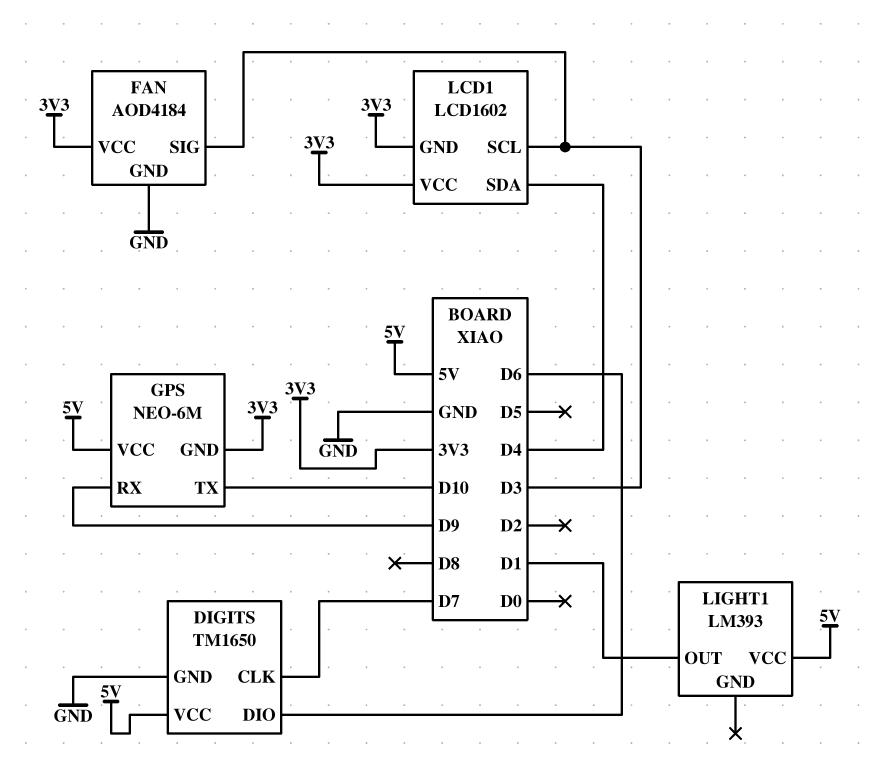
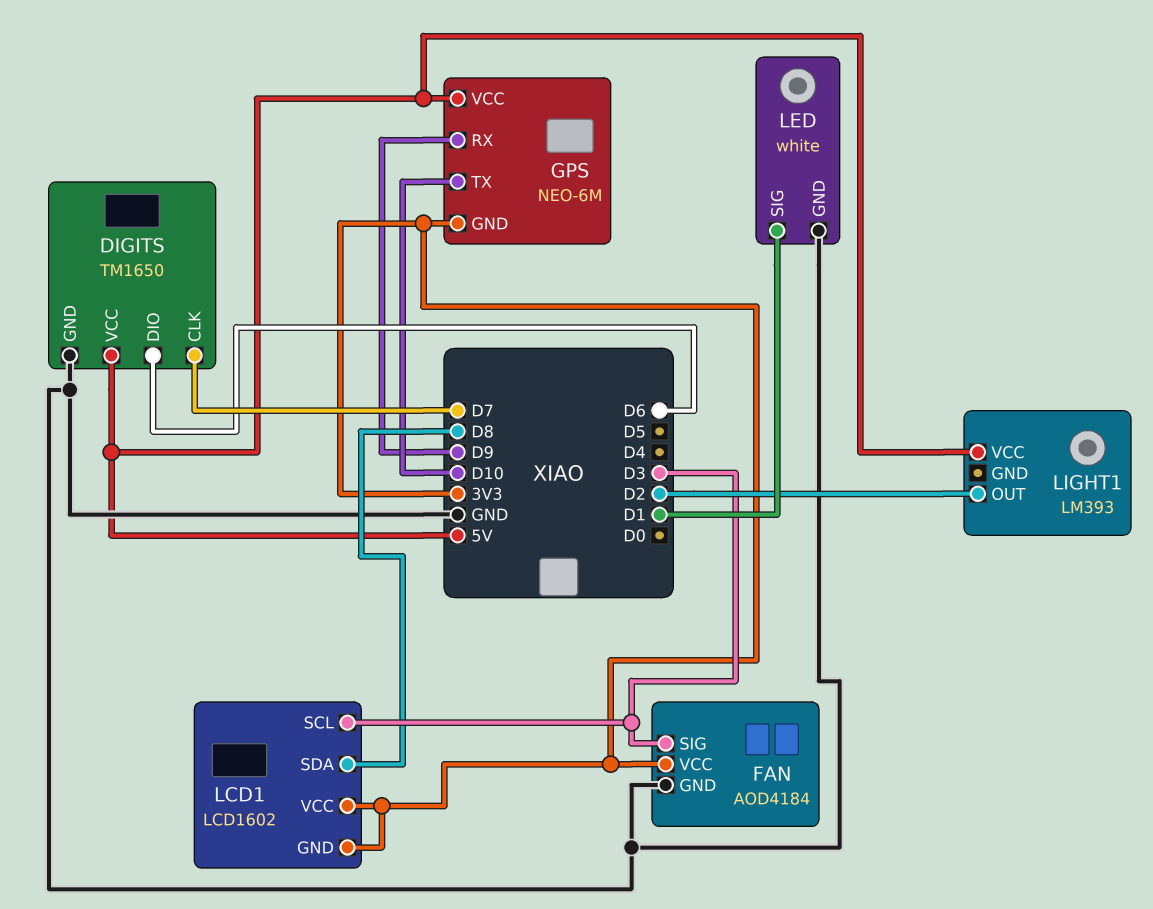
LCD1 pin SDA: D4 -> D8
LED: none -> white
LED pin GND: none -> GND
LED pin SIG: none -> D1
LIGHT1 pin OUT: D1 -> D2

